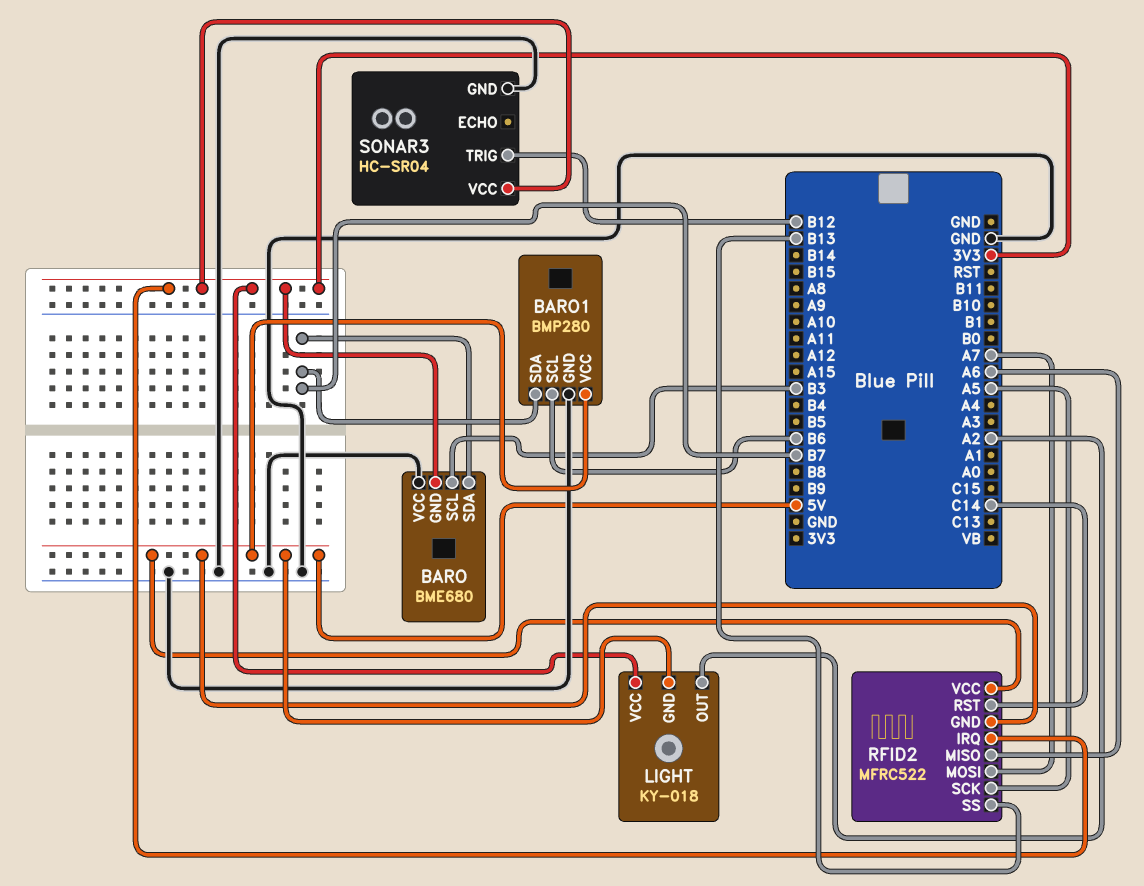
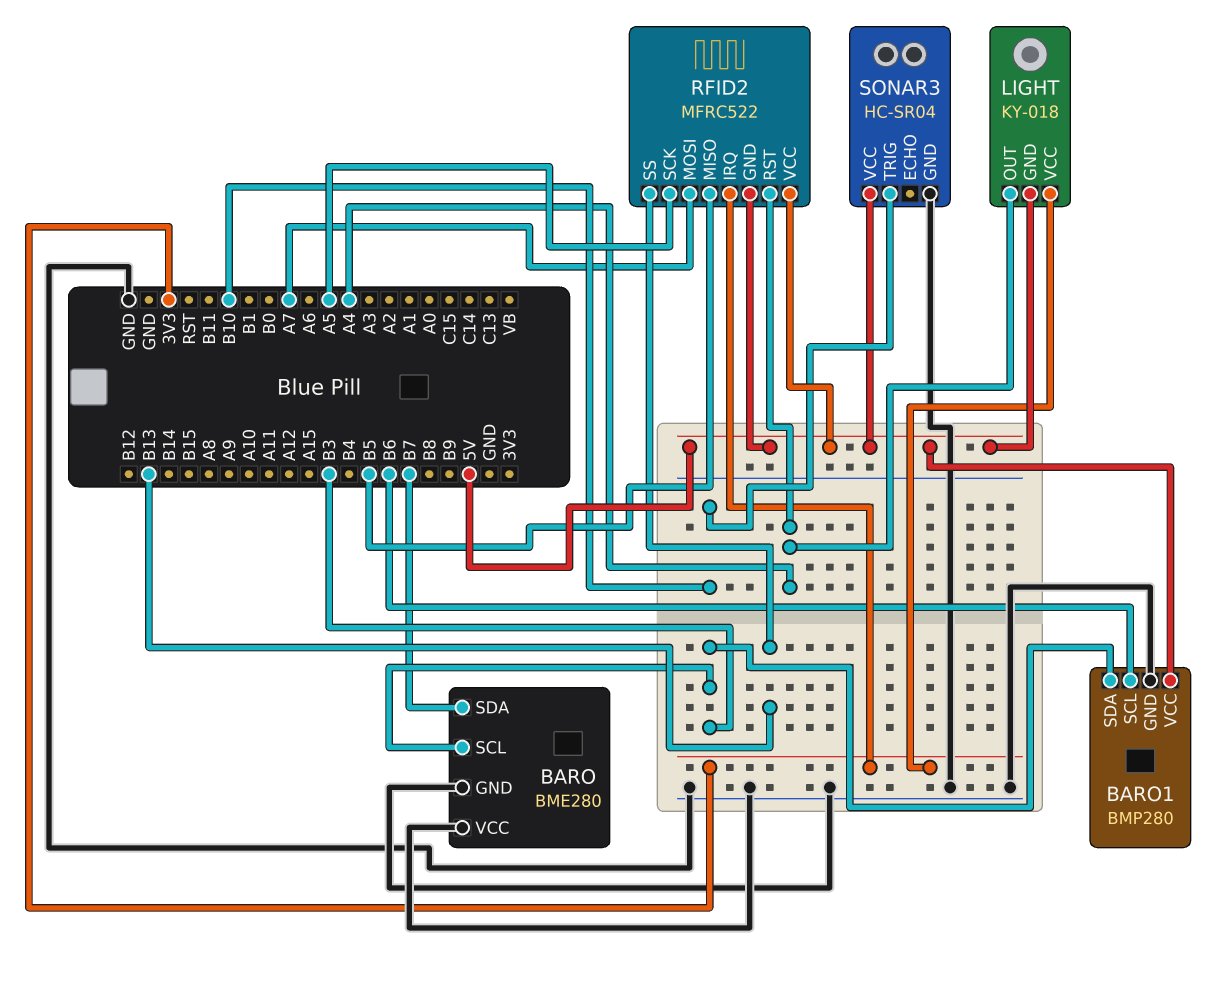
BARO: BME680 -> BME280
BARO pin GND: 3V3 -> GND
BARO1 pin SDA: B7 -> B3
LIGHT pin OUT: A2 -> A4
RFID2 pin MISO: A6 -> B5
RFID2 pin RST: C14 -> A4
SONAR3 pin TRIG: B12 -> B10
SONAR3 pin VCC: 3V3 -> 5V

